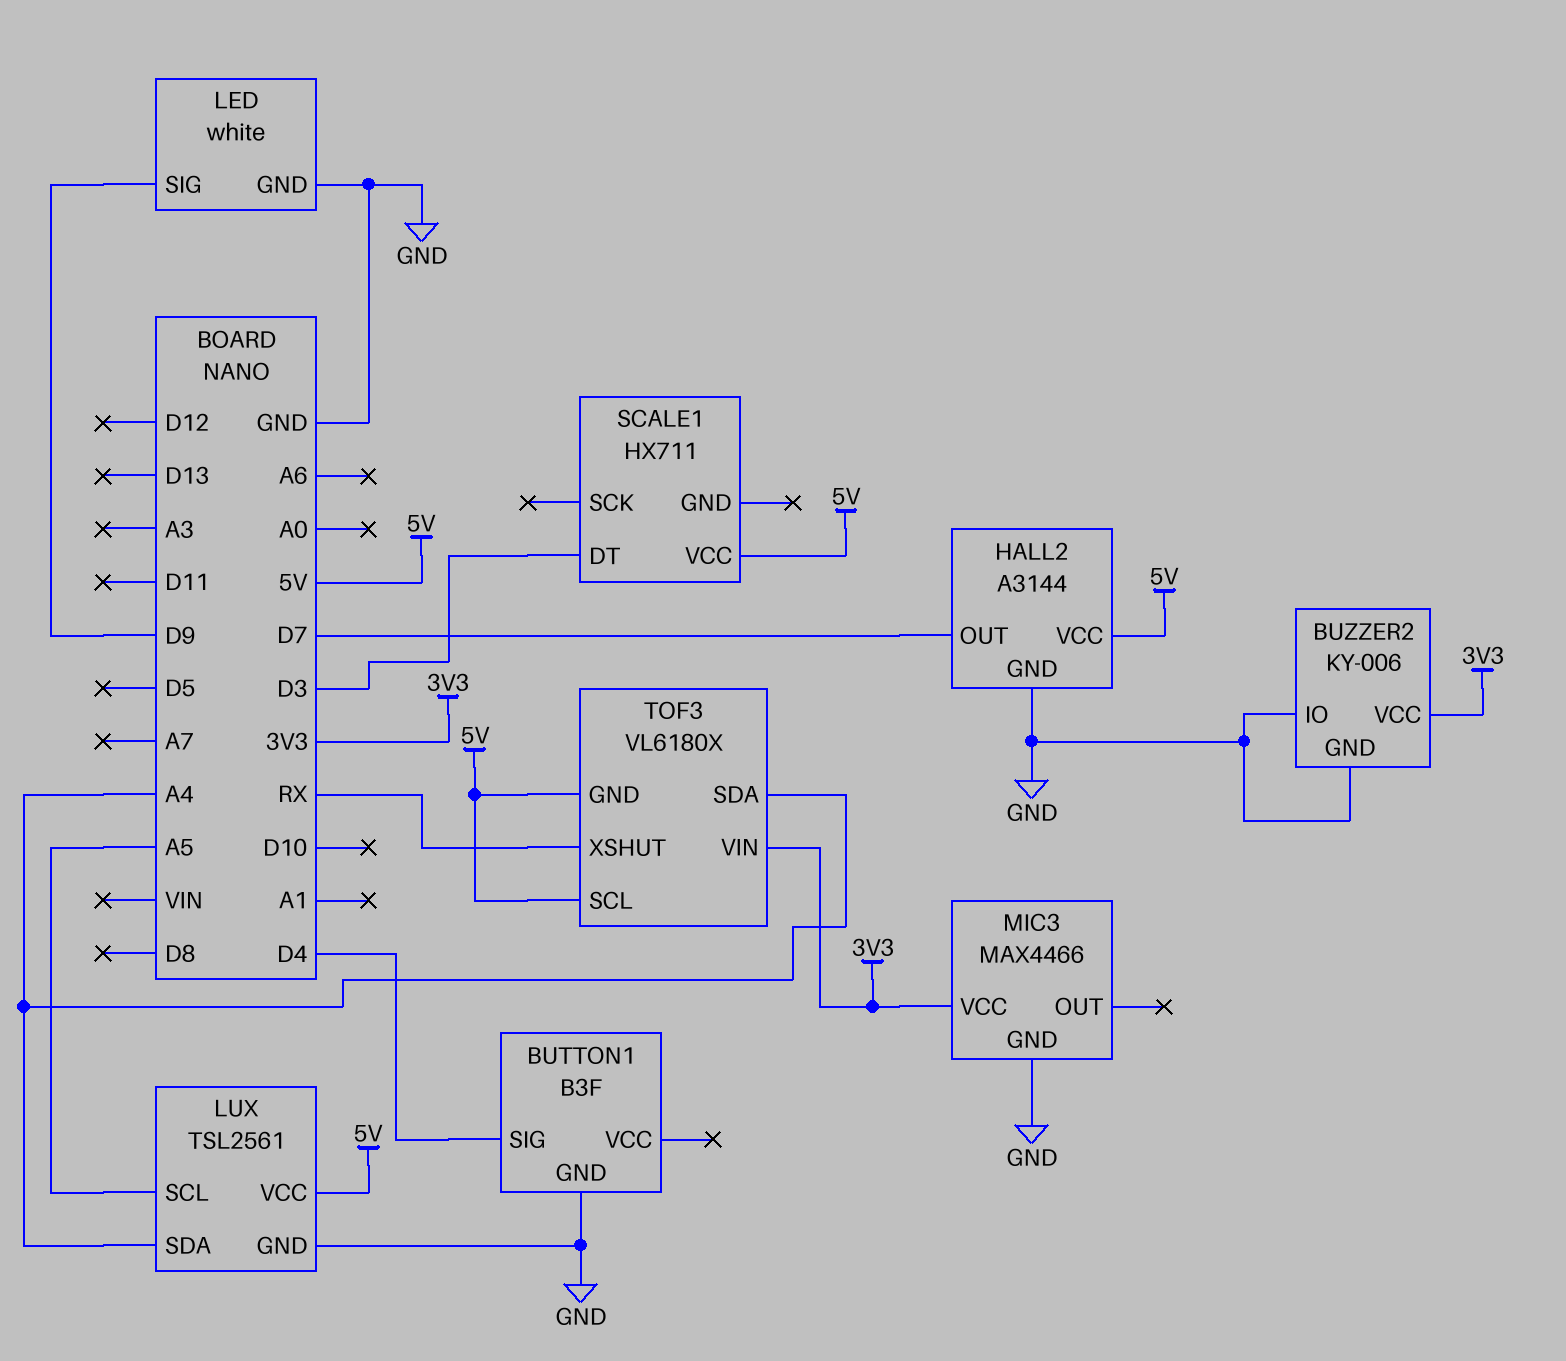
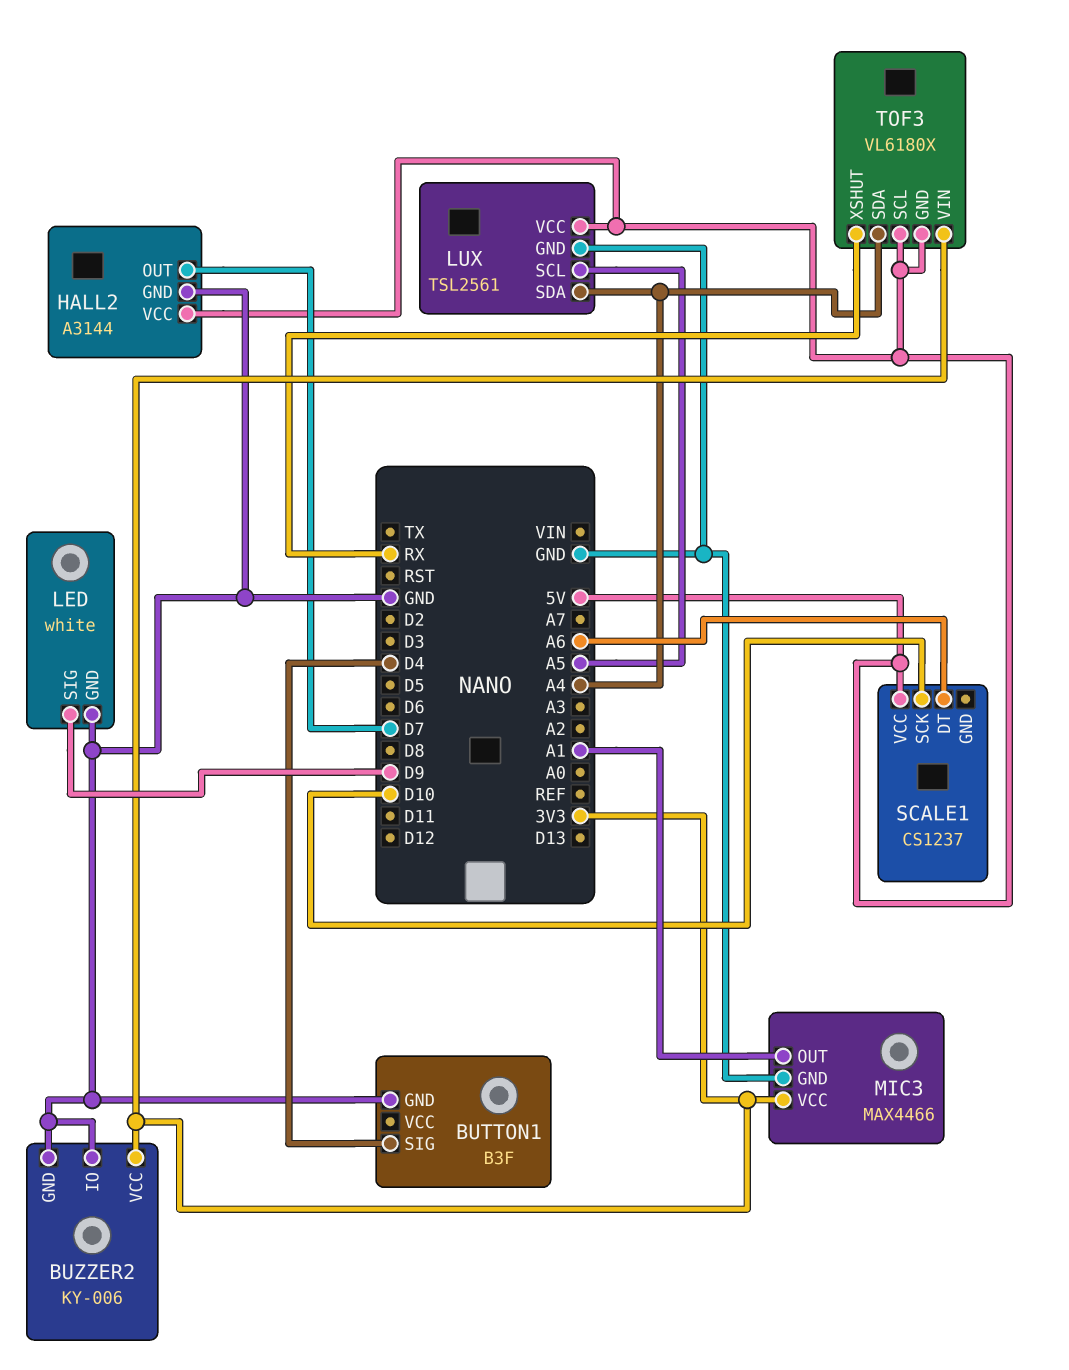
MIC3 pin OUT: none -> A1
SCALE1: HX711 -> CS1237
SCALE1 pin DT: D3 -> A6
SCALE1 pin SCK: none -> D10

